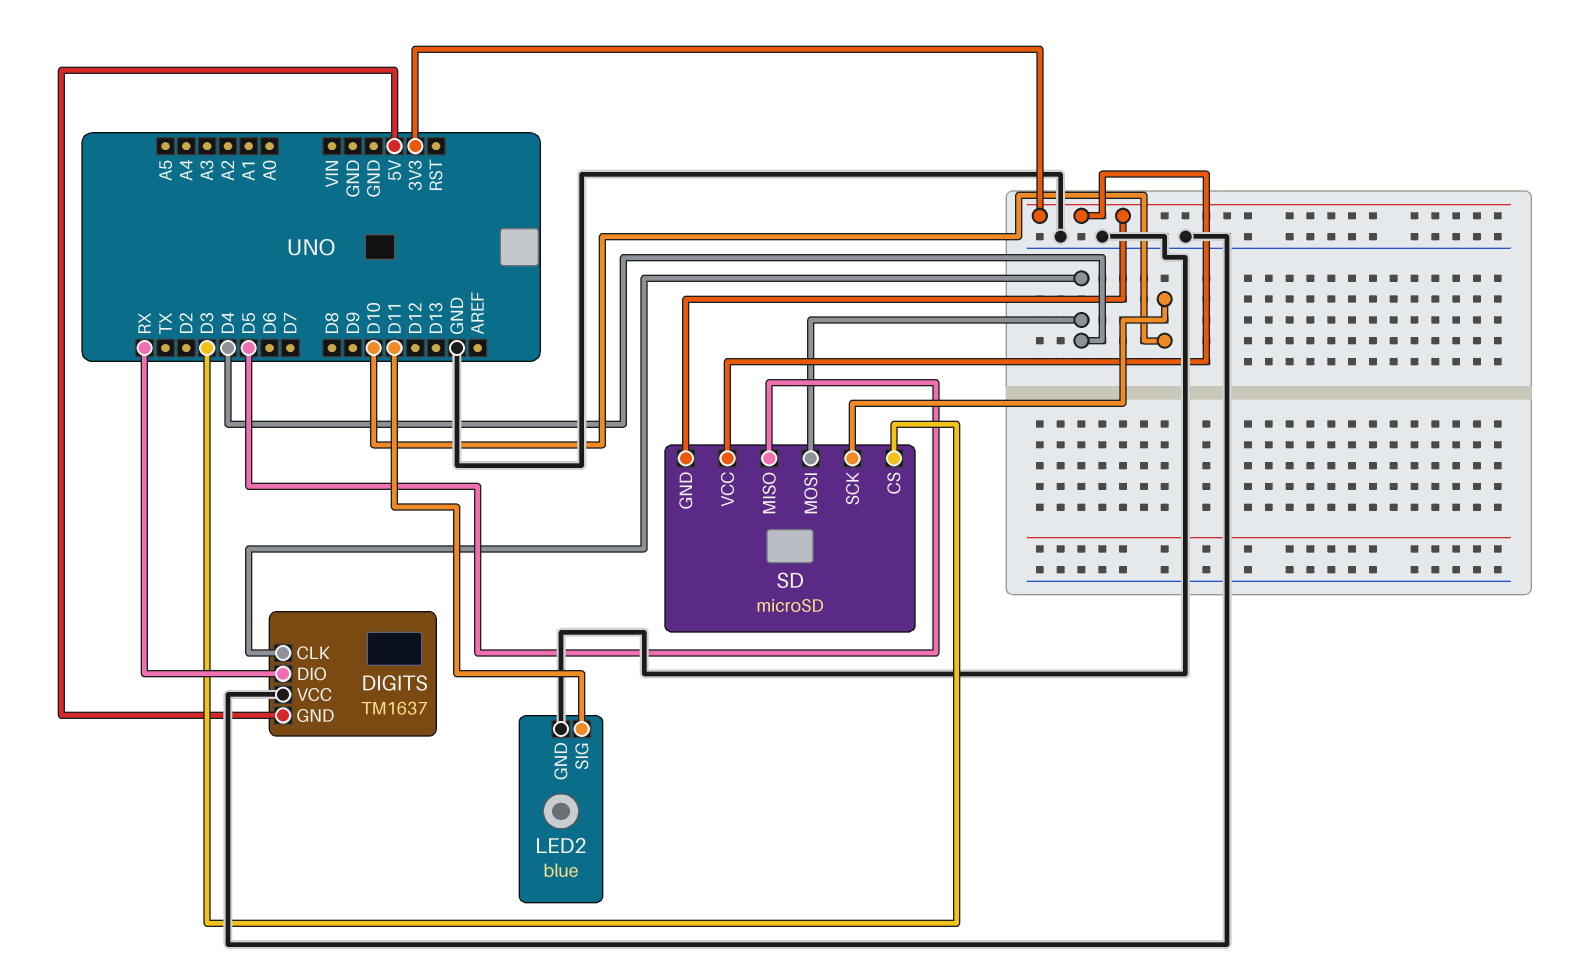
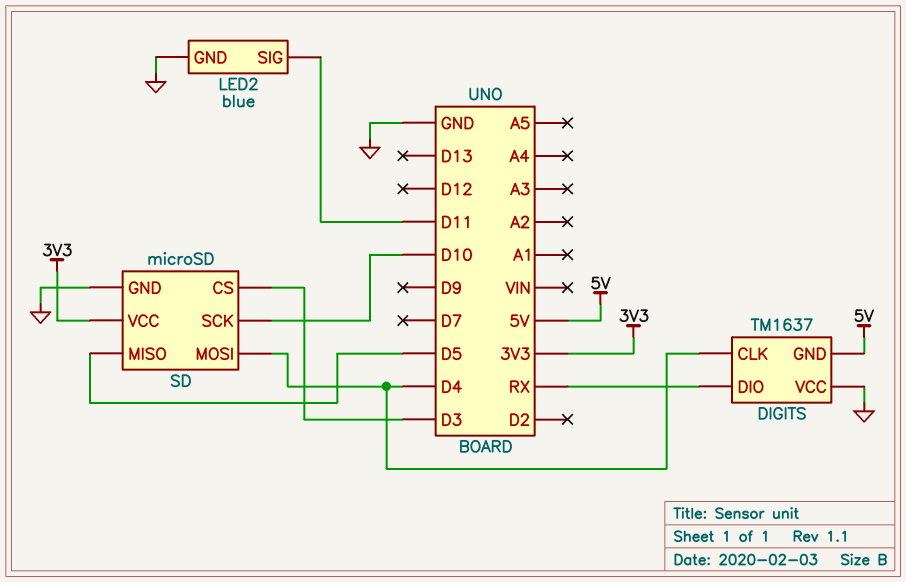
SD pin GND: 3V3 -> GND

